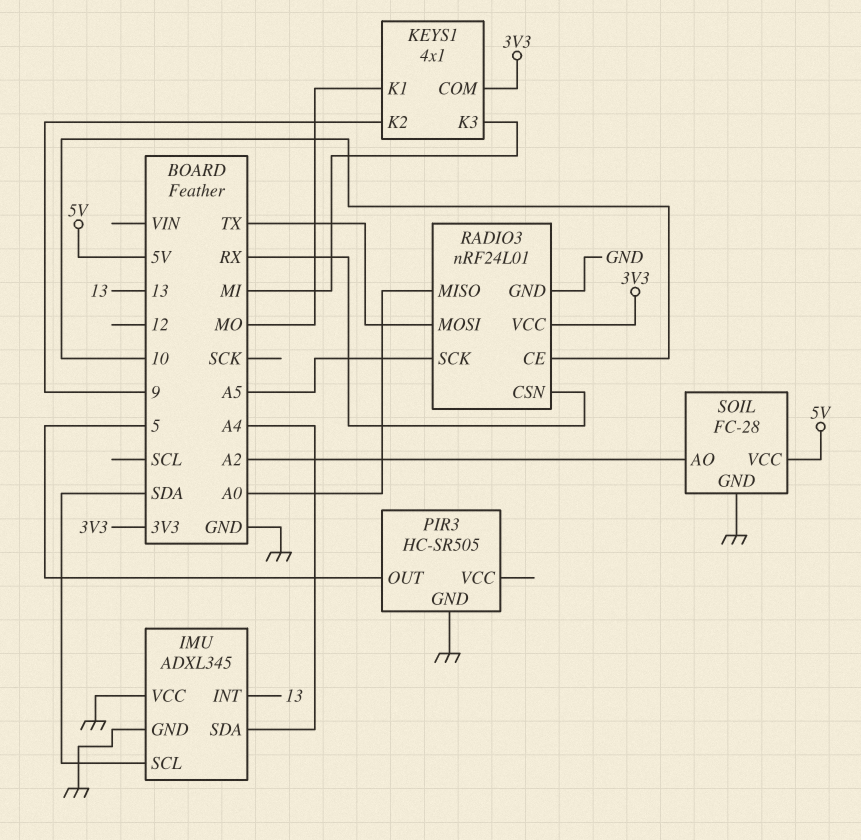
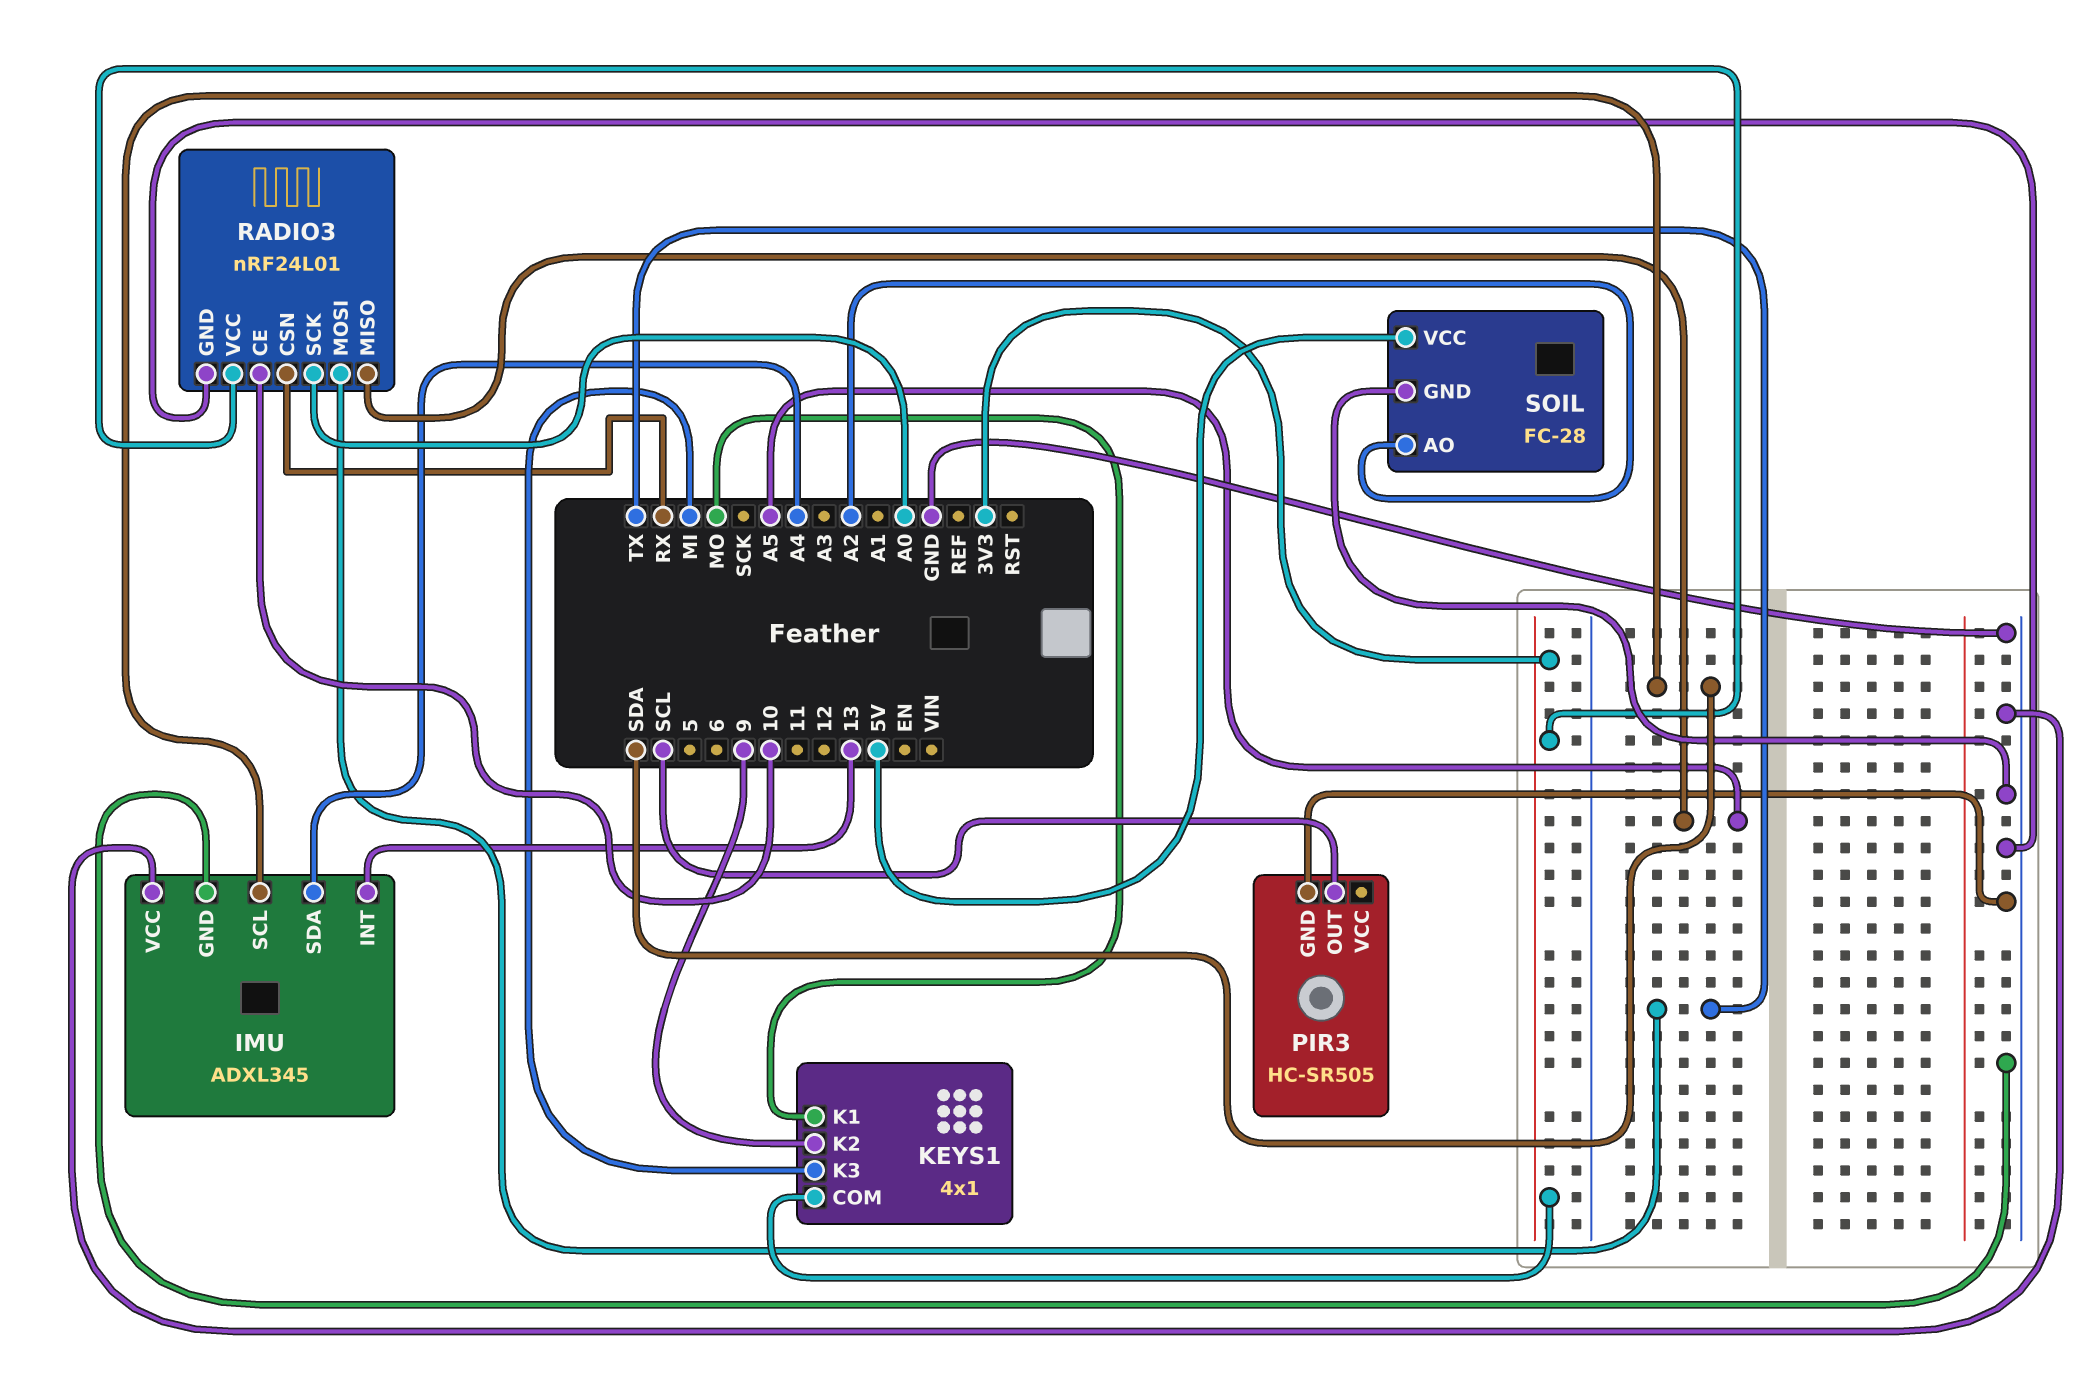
PIR3 pin OUT: 5 -> SCL
RADIO3 pin MISO: A0 -> A5
RADIO3 pin SCK: A5 -> A0

